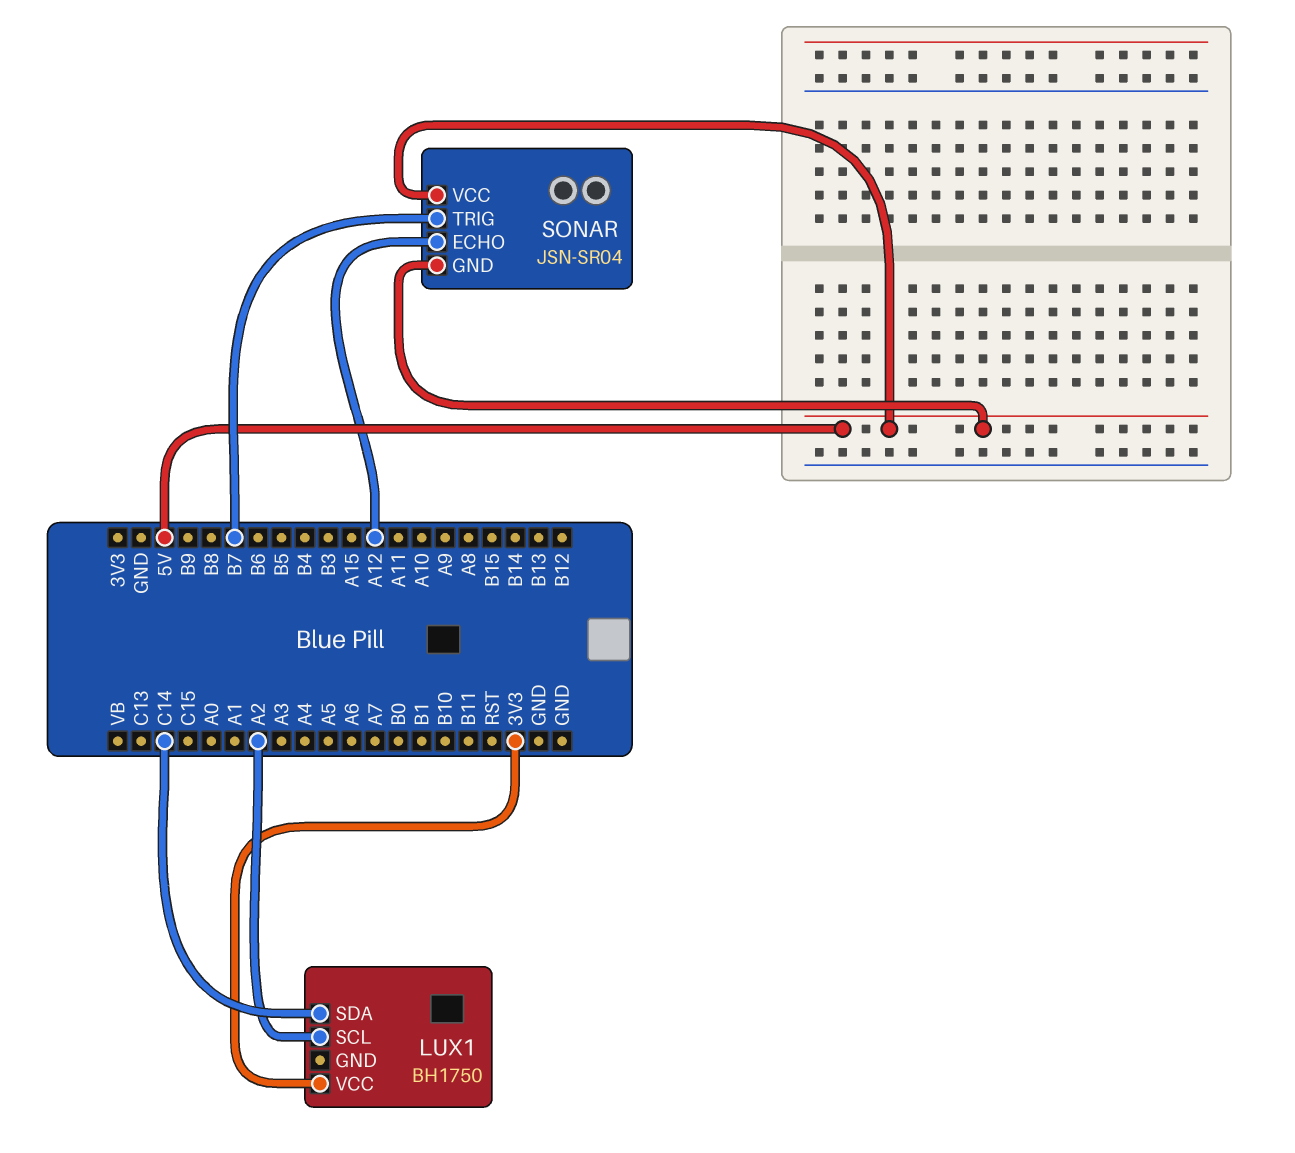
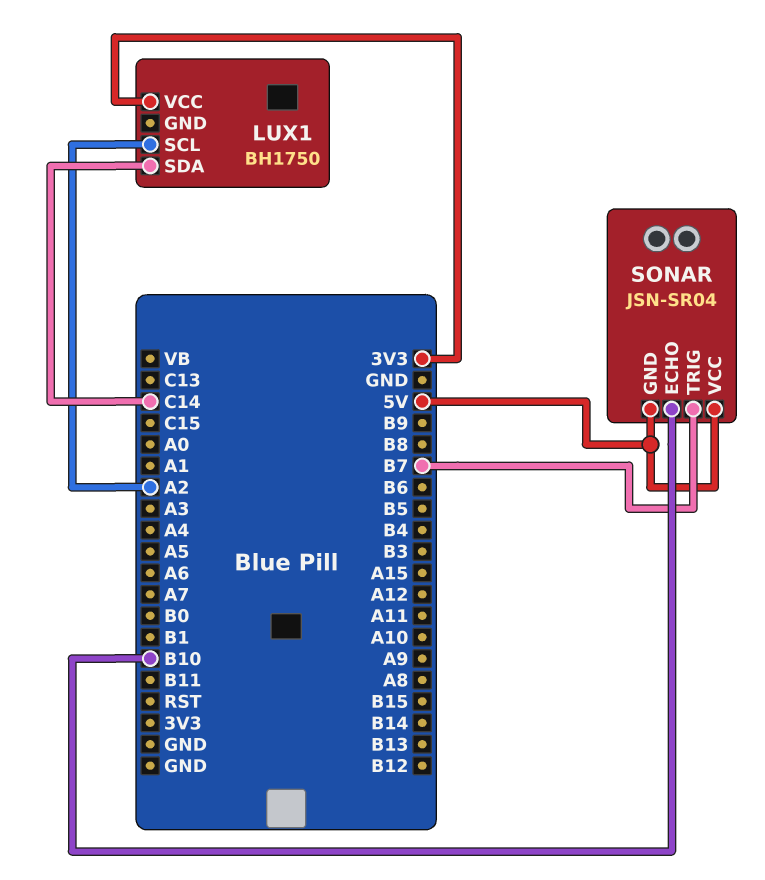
SONAR pin ECHO: A12 -> B10

